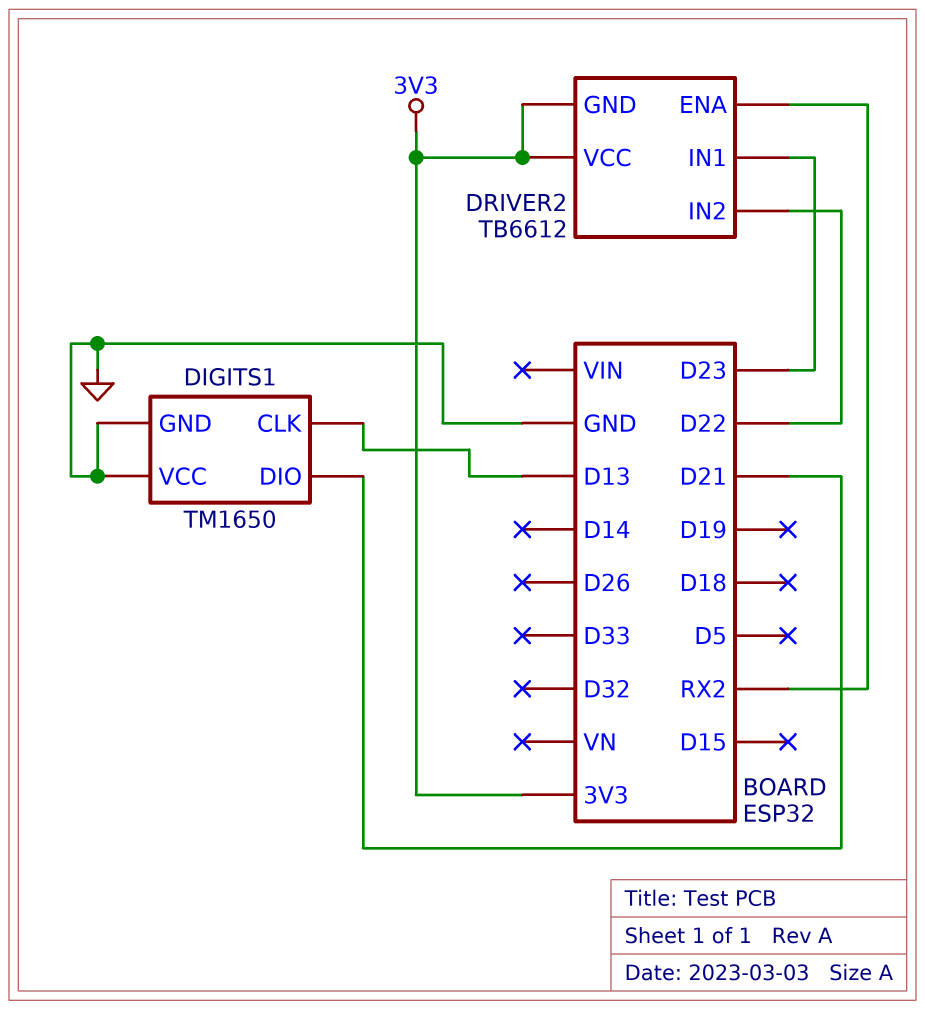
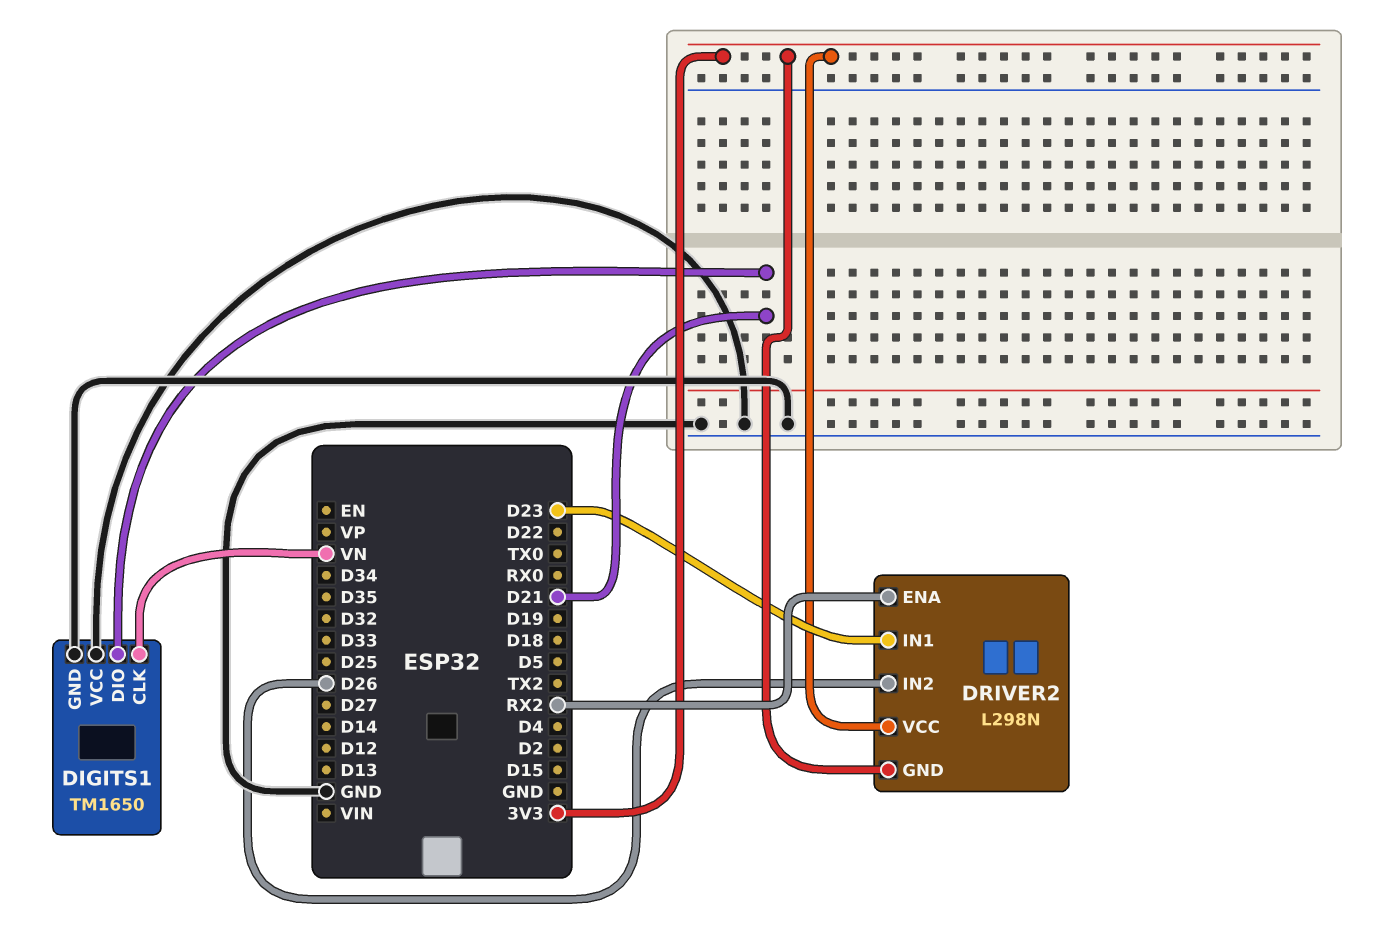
DIGITS1 pin CLK: D13 -> VN
DRIVER2: TB6612 -> L298N
DRIVER2 pin IN2: D22 -> D26

